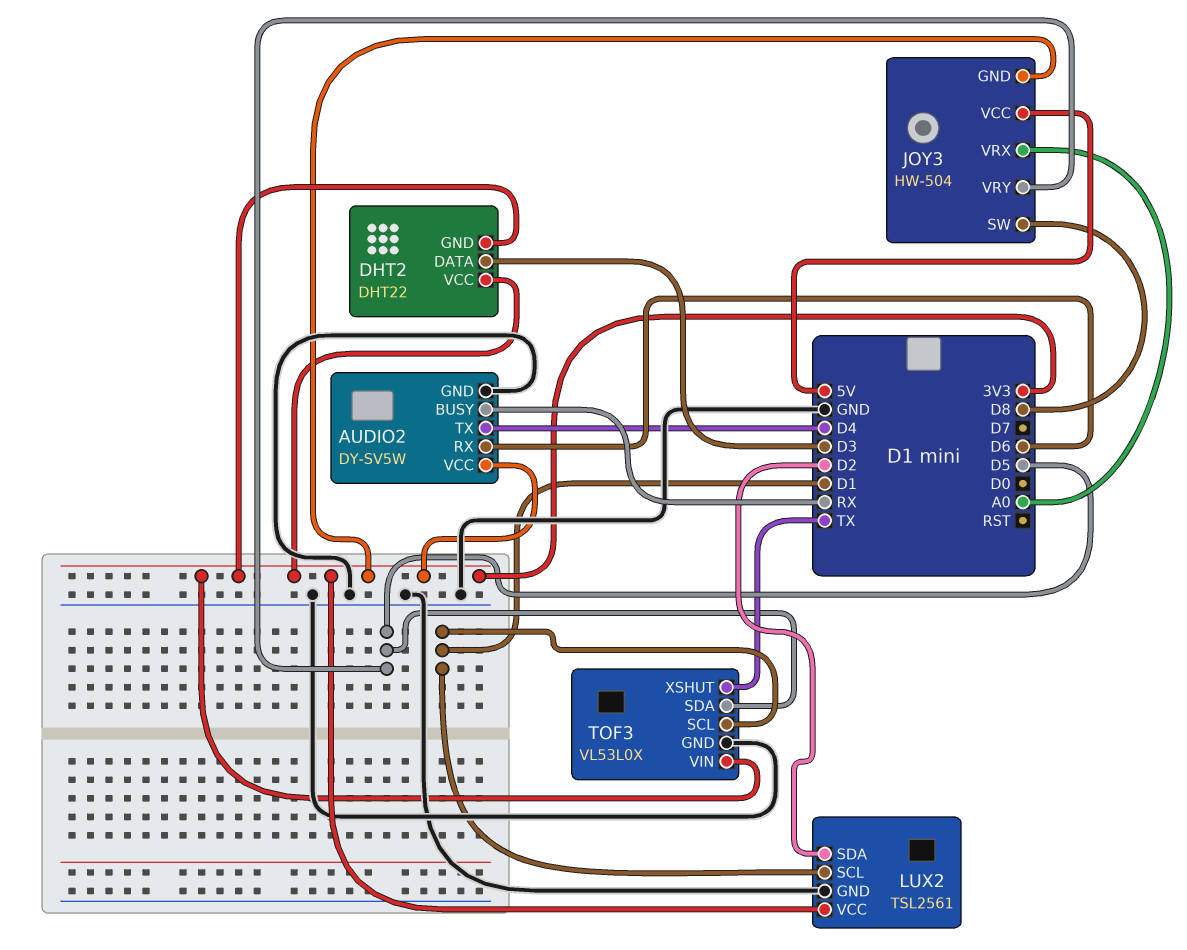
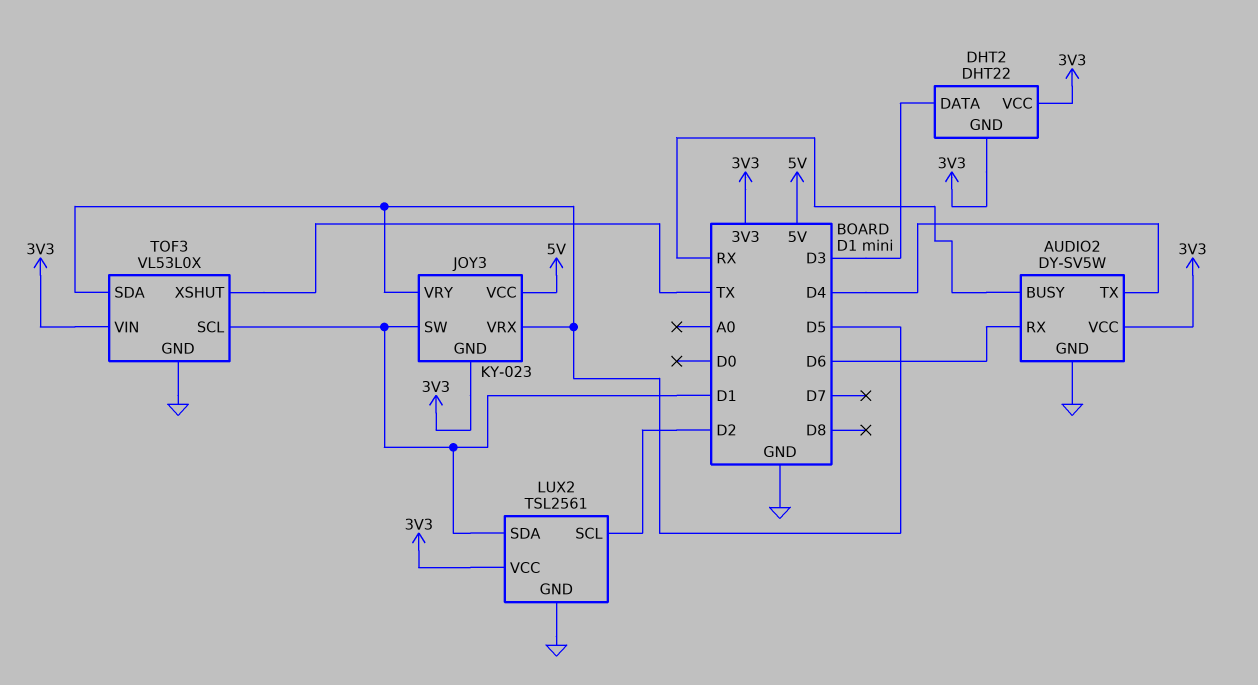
JOY3: HW-504 -> KY-023
JOY3 pin SW: D8 -> D1
JOY3 pin VRX: A0 -> D5
LUX2 pin SCL: D1 -> D2
LUX2 pin SDA: D2 -> D1

